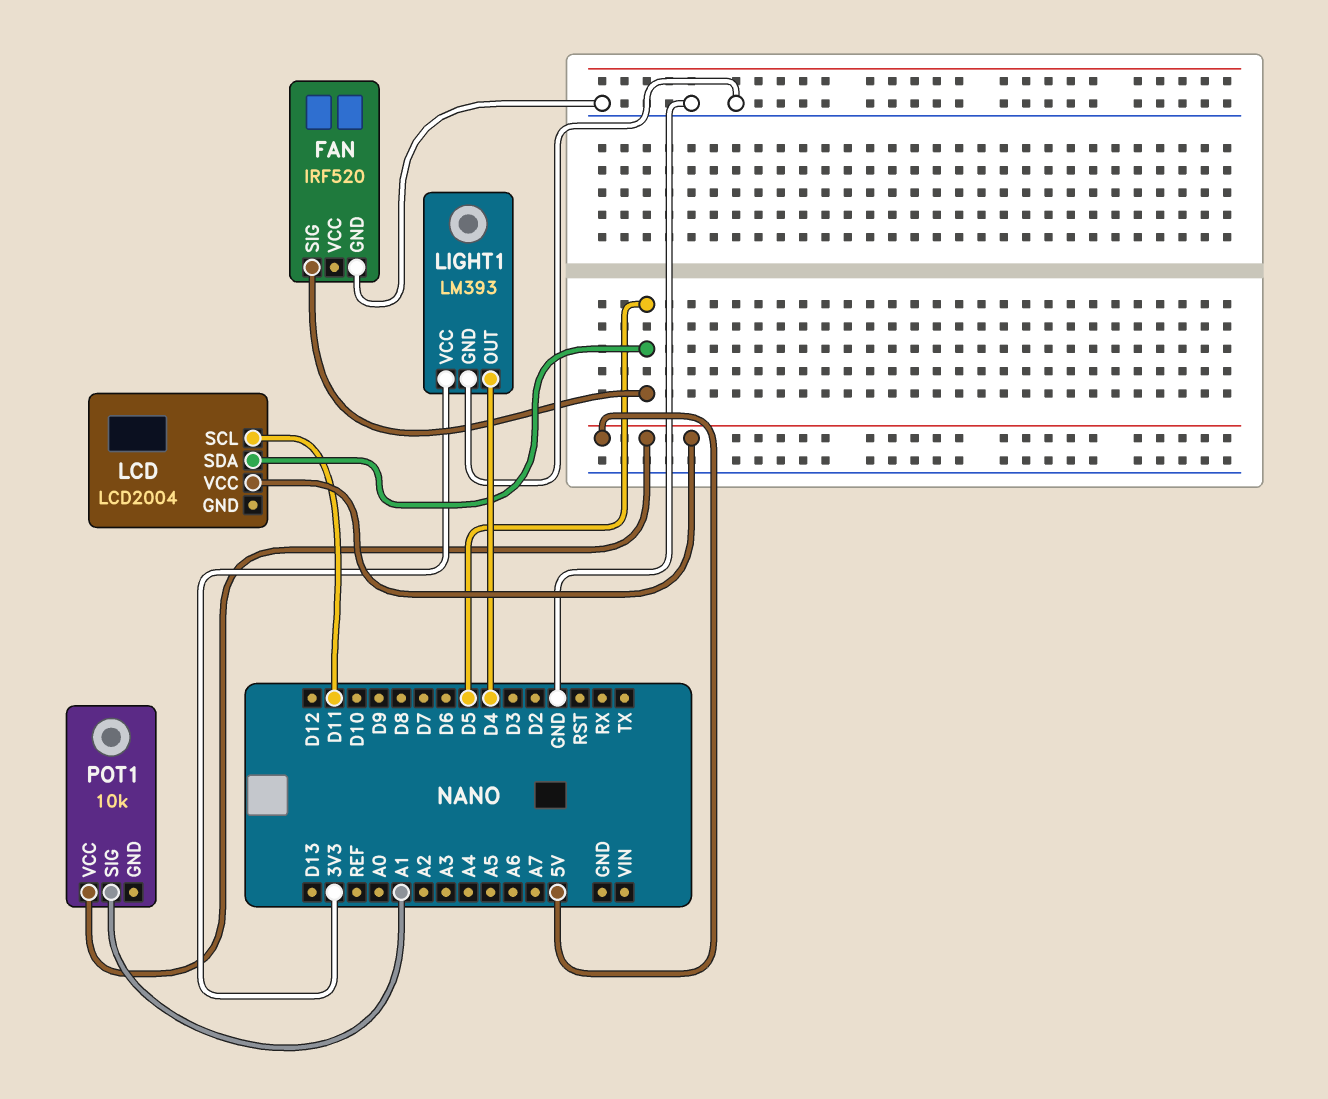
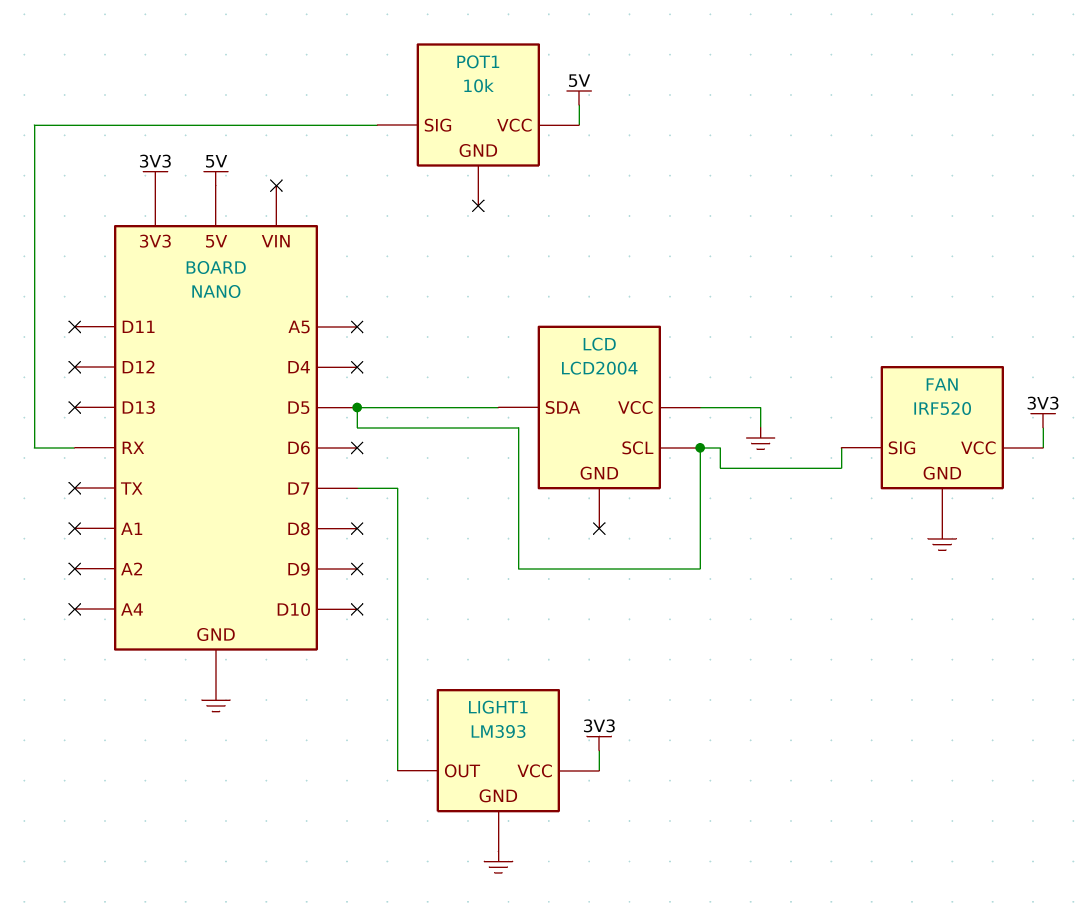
FAN pin VCC: none -> 3V3
LCD pin SCL: D11 -> D5
LCD pin VCC: 5V -> GND
LIGHT1 pin OUT: D4 -> D7
POT1 pin SIG: A1 -> RX

